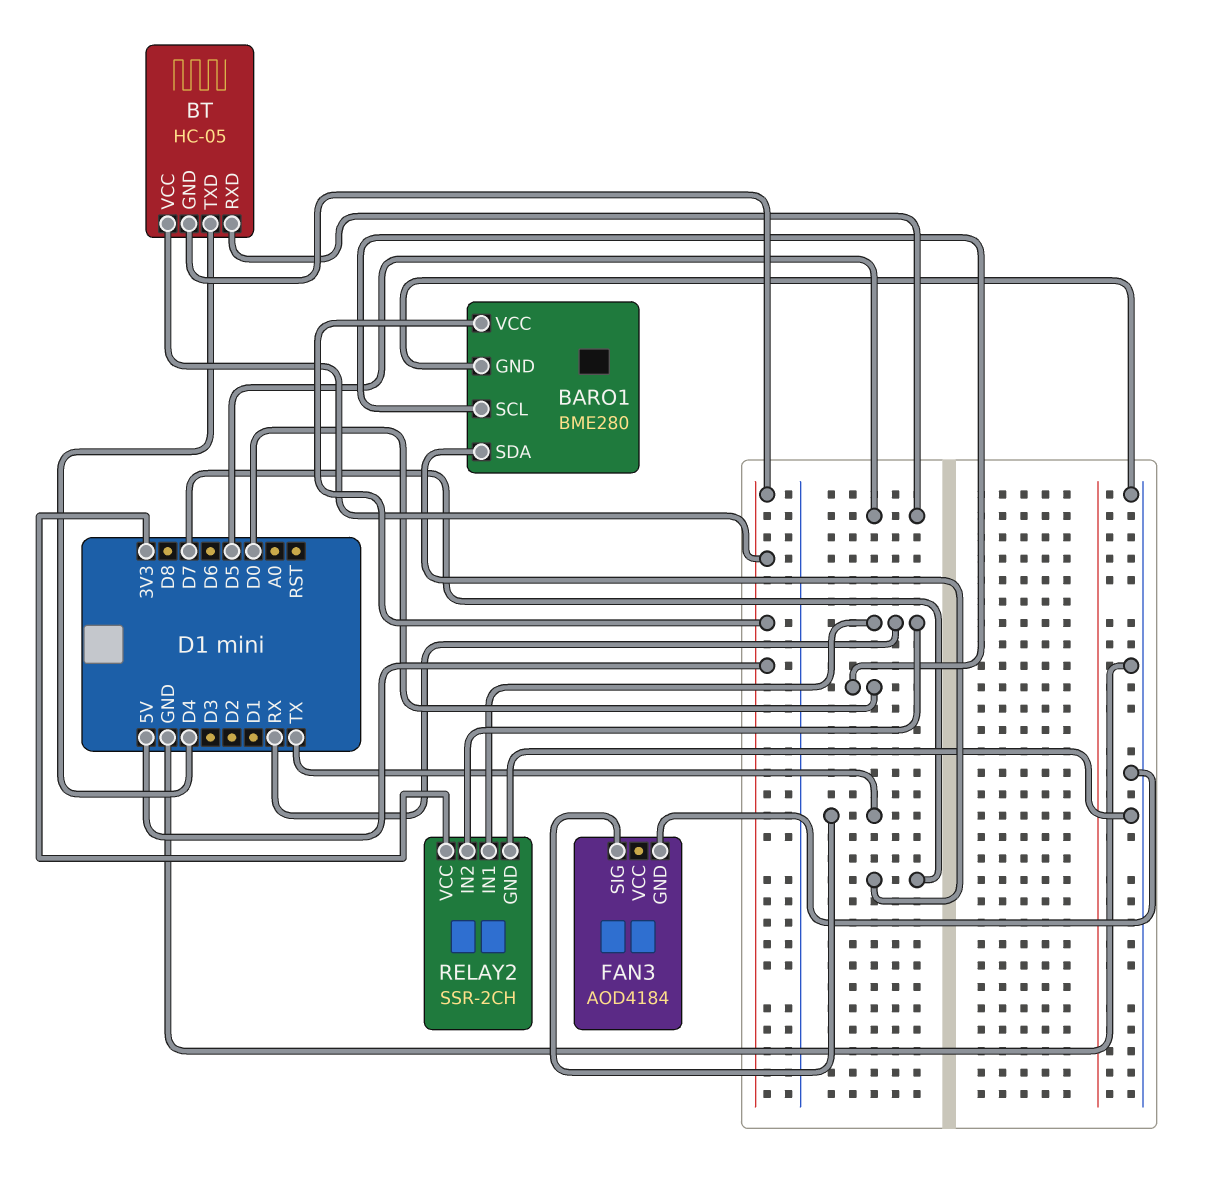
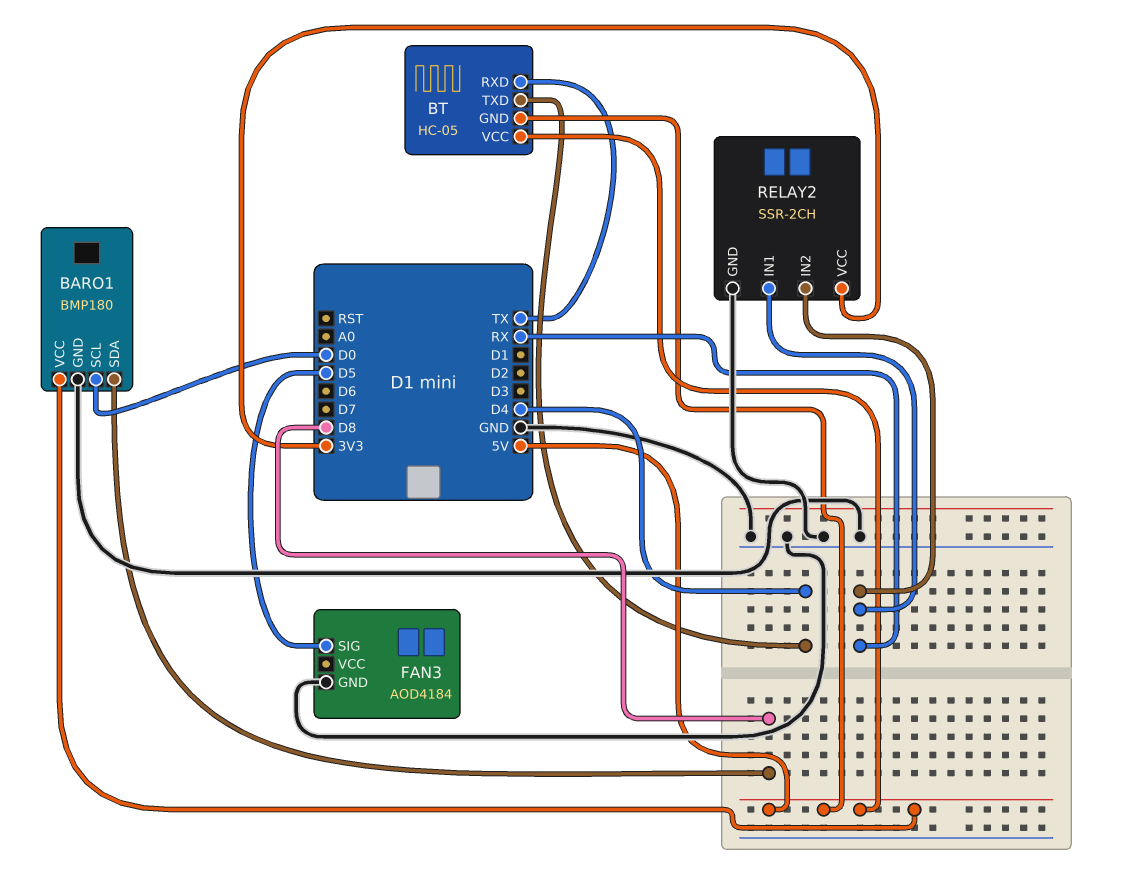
BARO1: BME280 -> BMP180
BARO1 pin SDA: D7 -> D8
BT pin RXD: D5 -> TX
FAN3 pin SIG: TX -> D5

